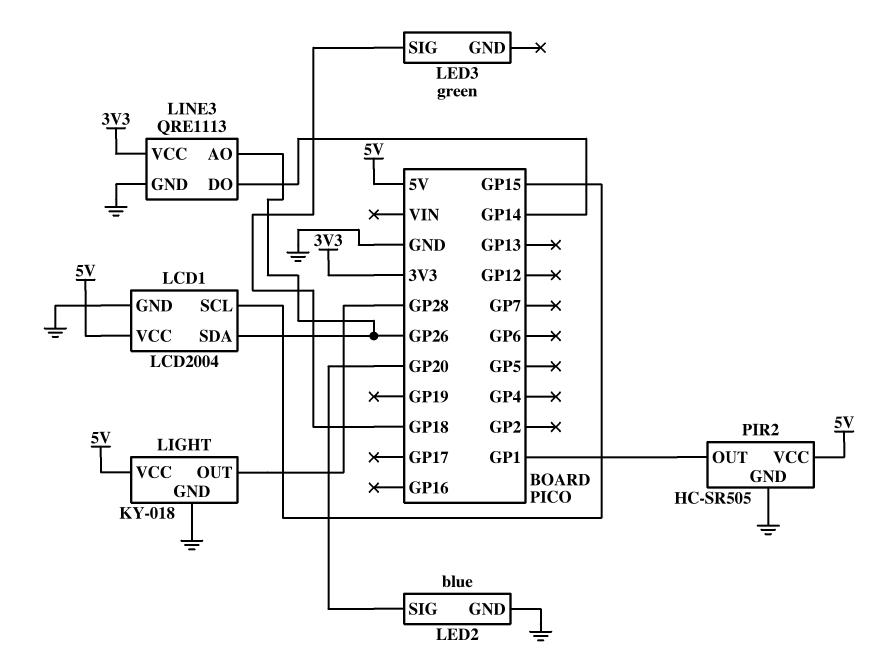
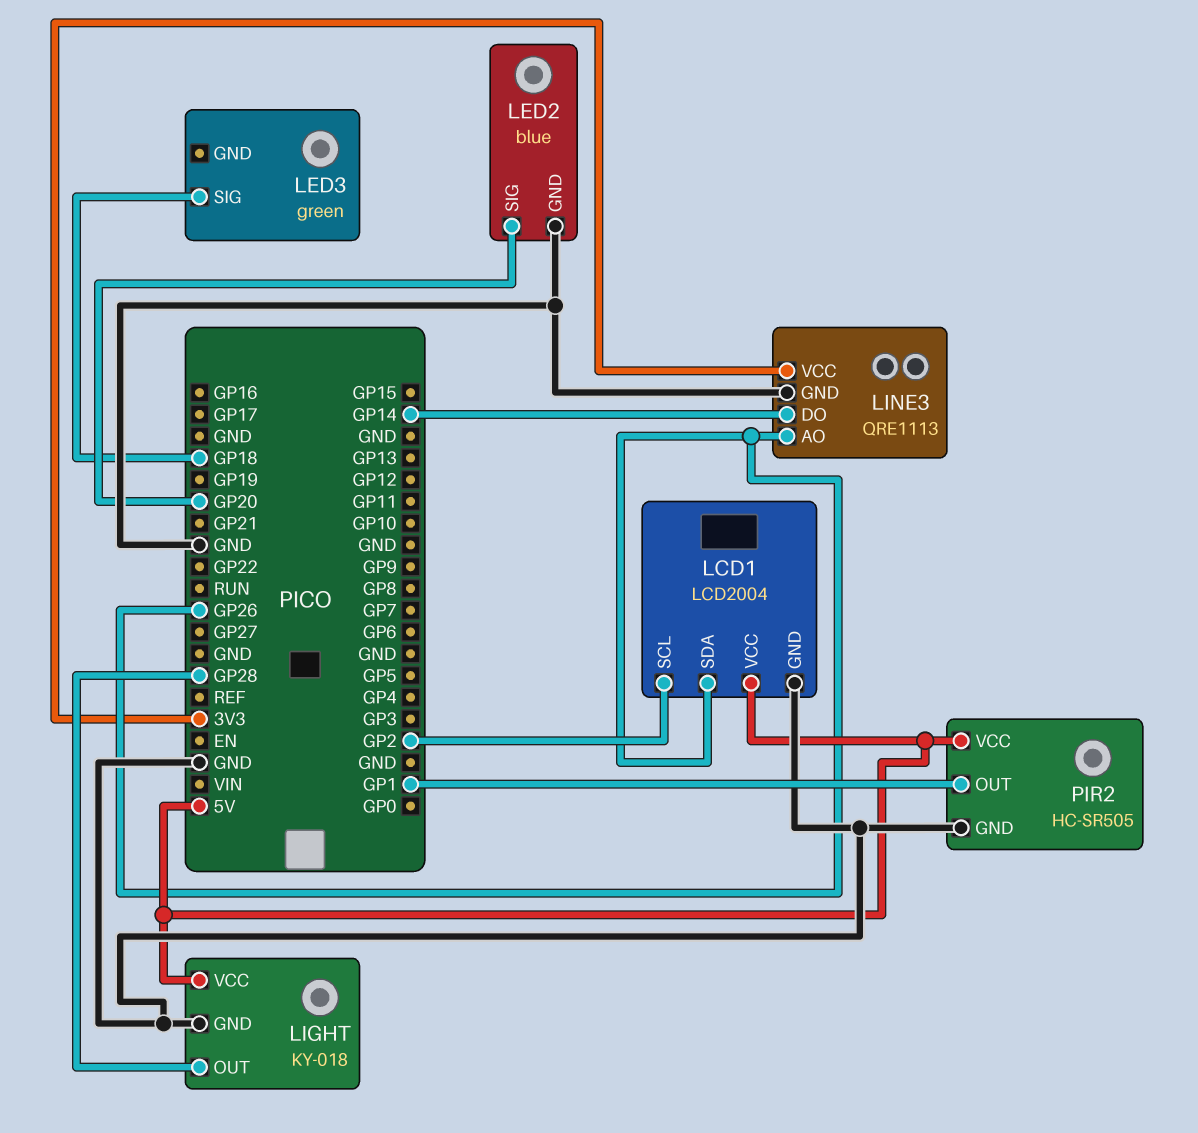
LCD1 pin SCL: GP15 -> GP2

